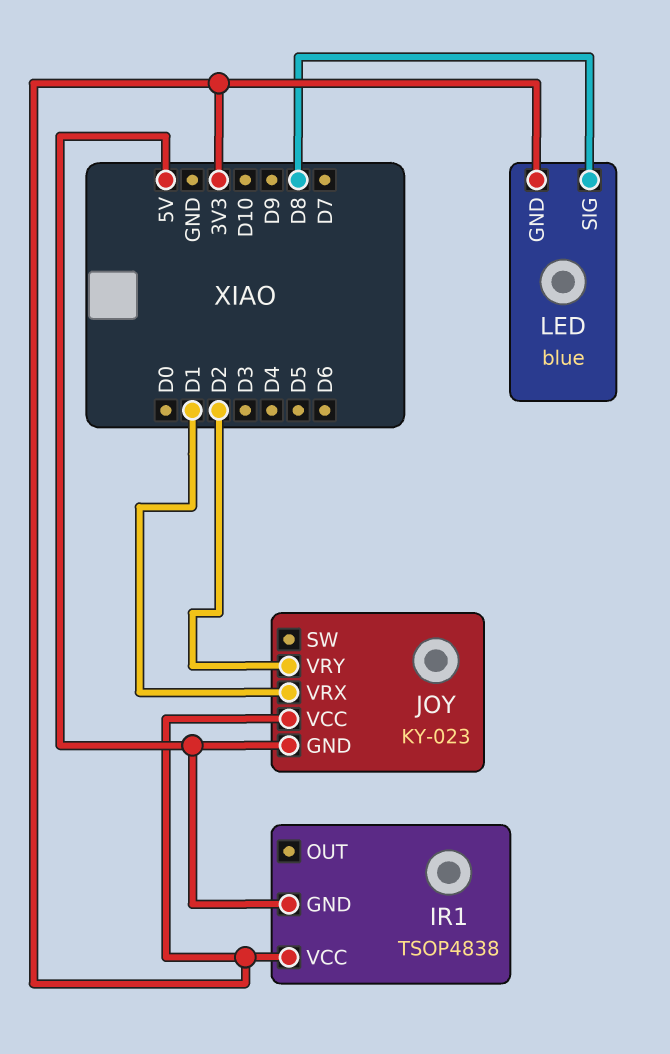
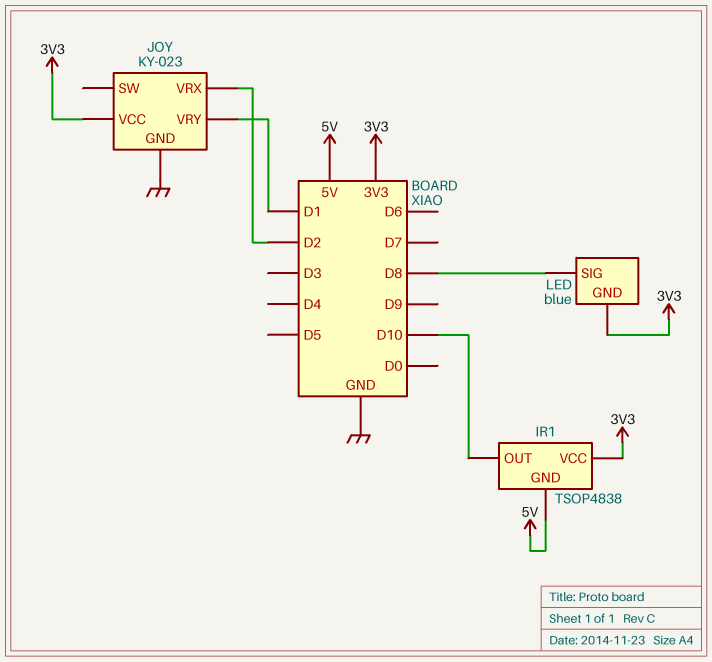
IR1 pin OUT: none -> D10
JOY pin GND: 5V -> GND
JOY pin VRX: D1 -> D2
JOY pin VRY: D2 -> D1

